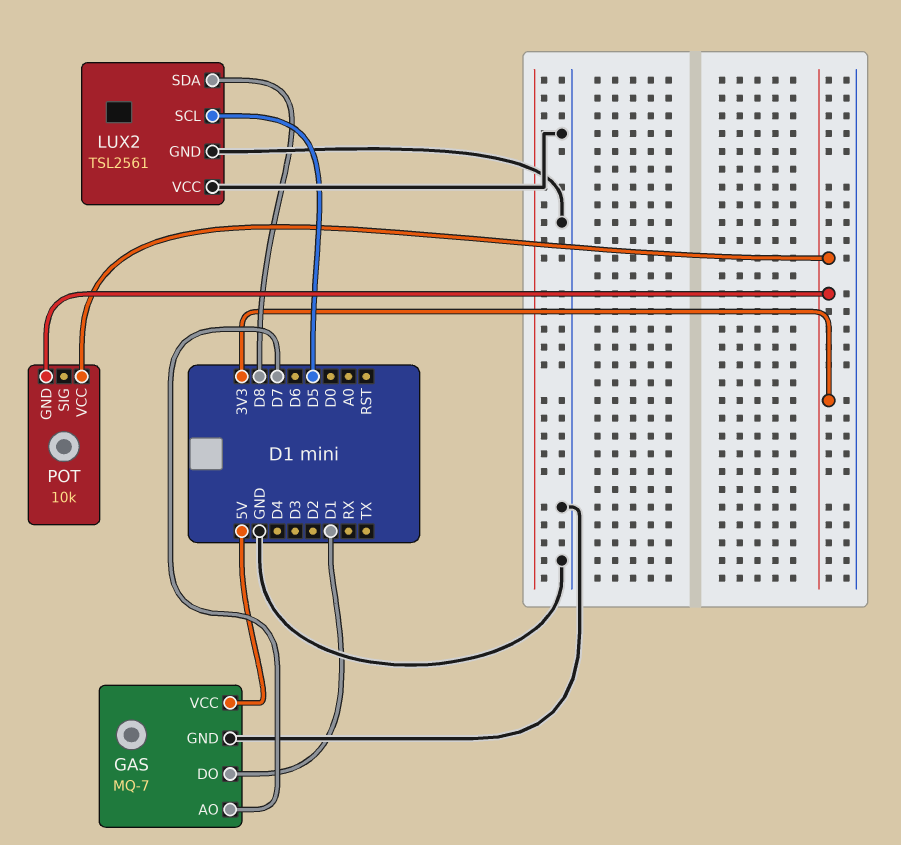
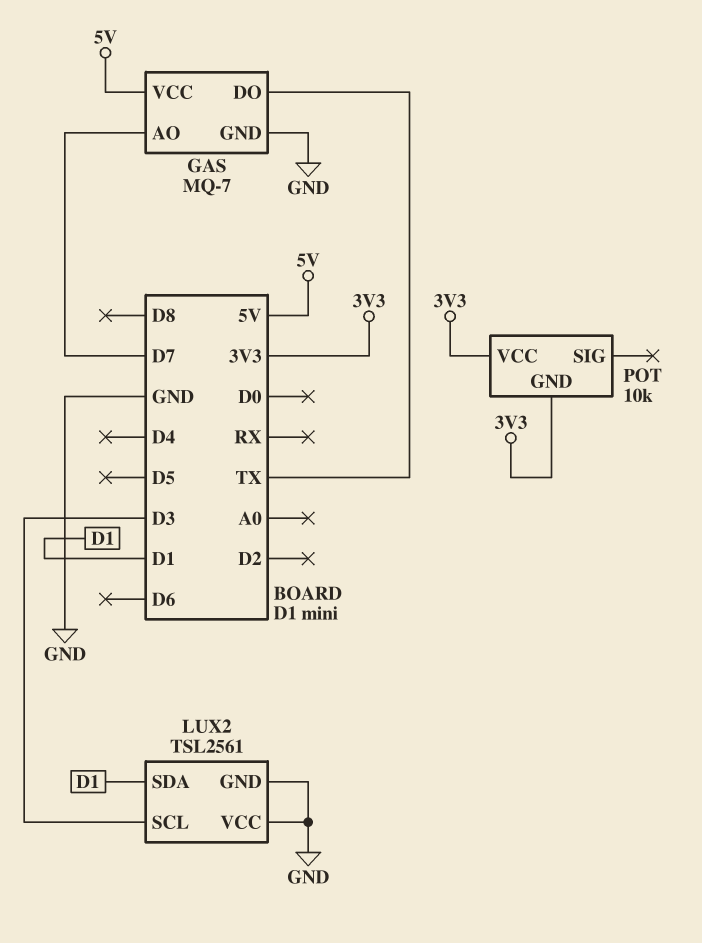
GAS pin DO: D1 -> TX
LUX2 pin SCL: D5 -> D3
LUX2 pin SDA: D8 -> D1

